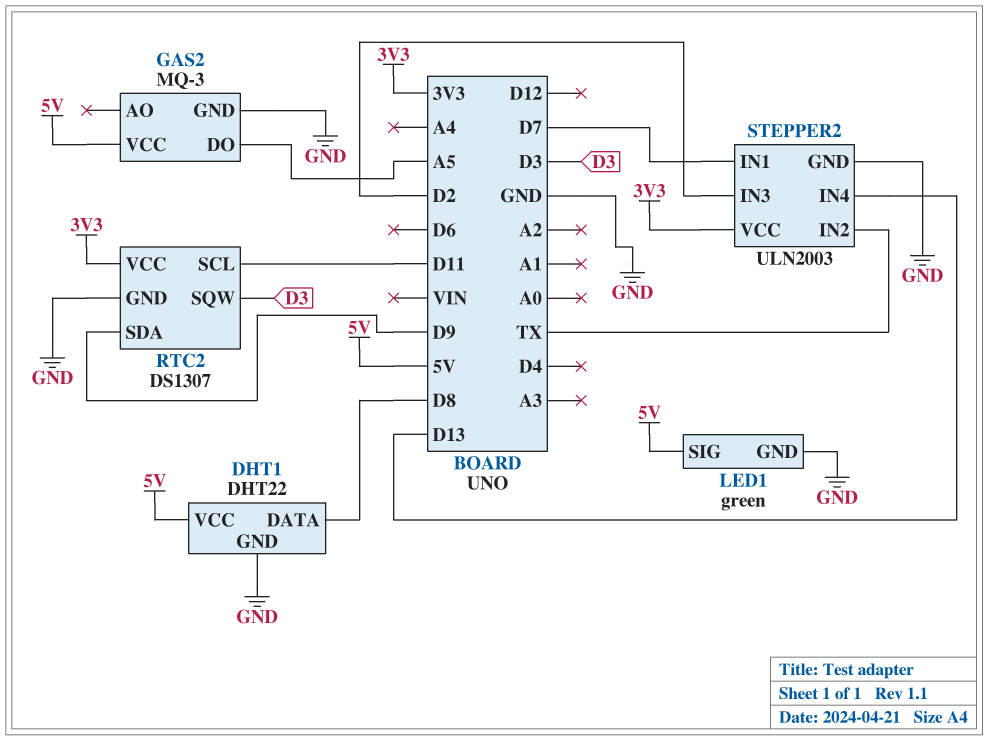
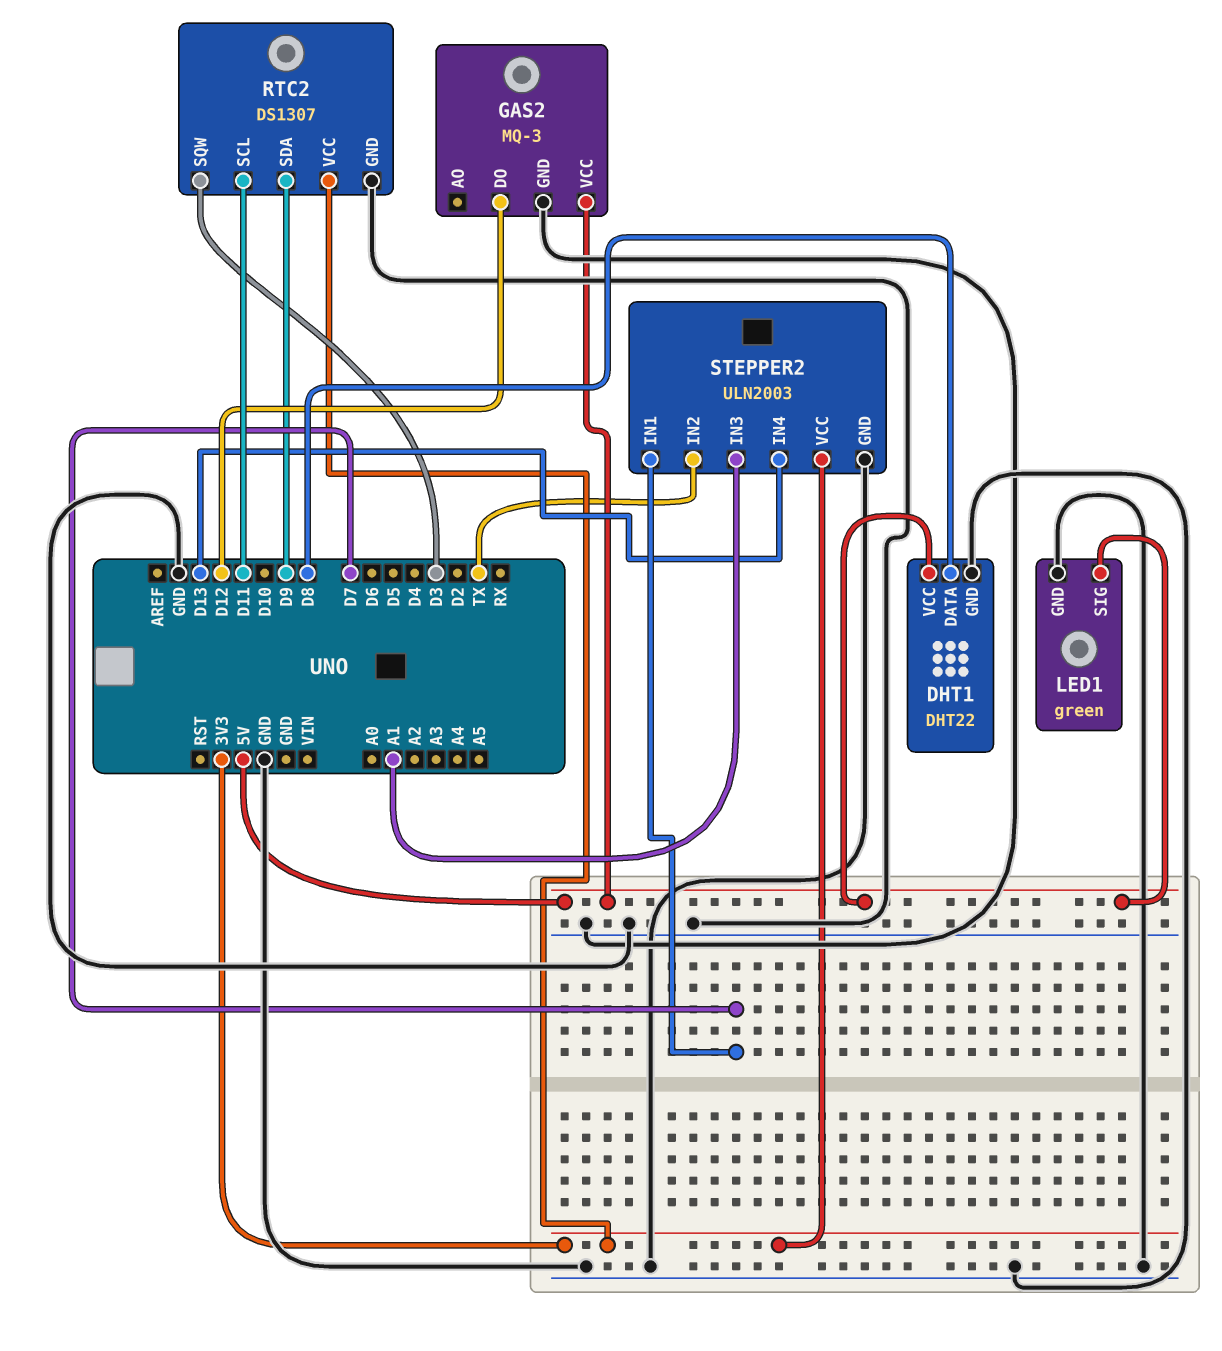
GAS2 pin DO: A5 -> D12
STEPPER2 pin IN3: D2 -> A1

